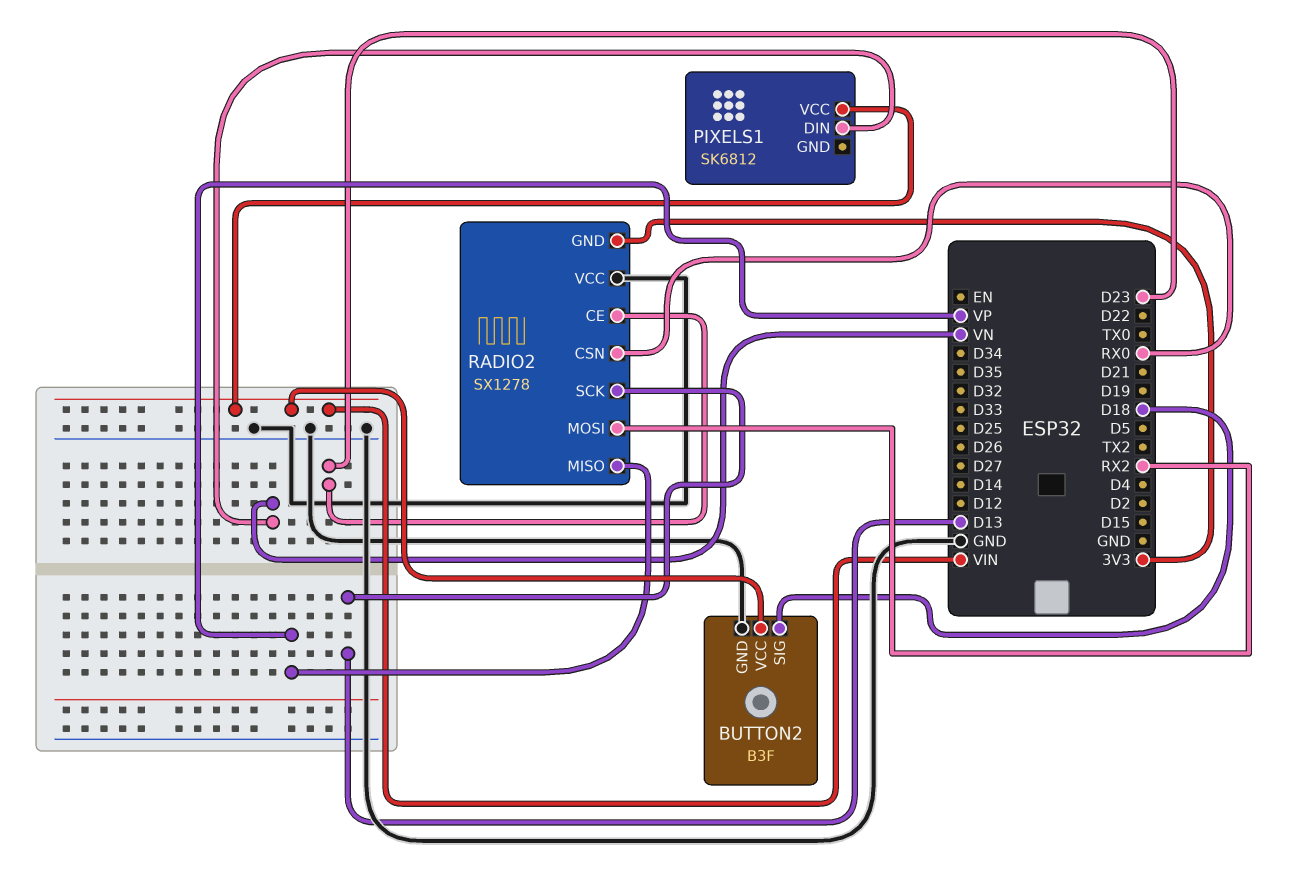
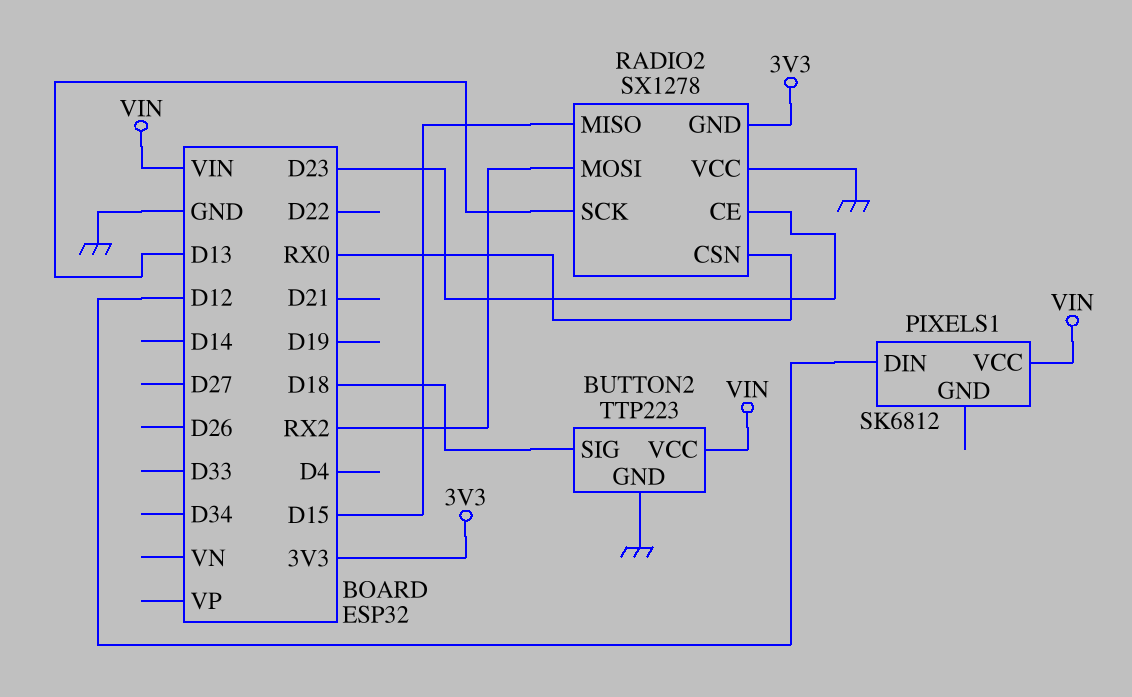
BUTTON2: B3F -> TTP223
PIXELS1 pin DIN: VN -> D12
RADIO2 pin MISO: VP -> D15

